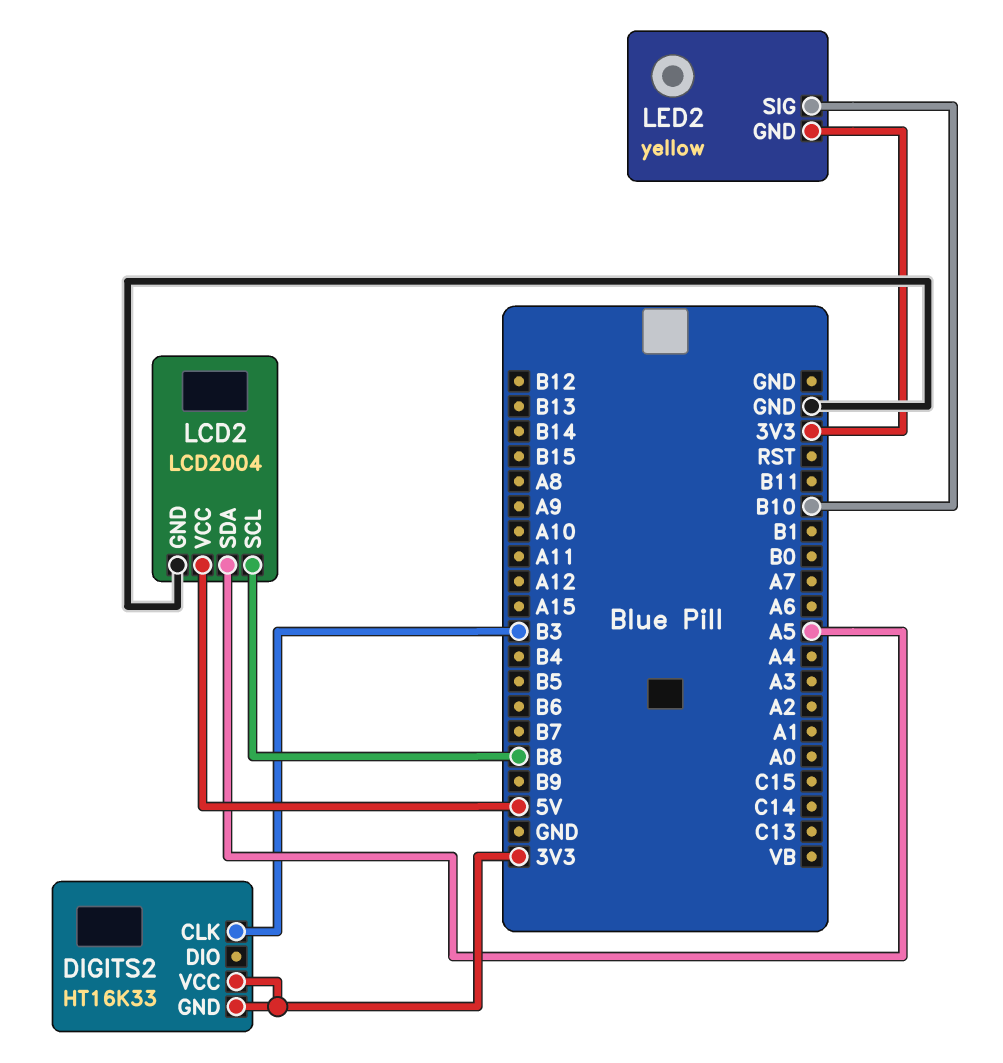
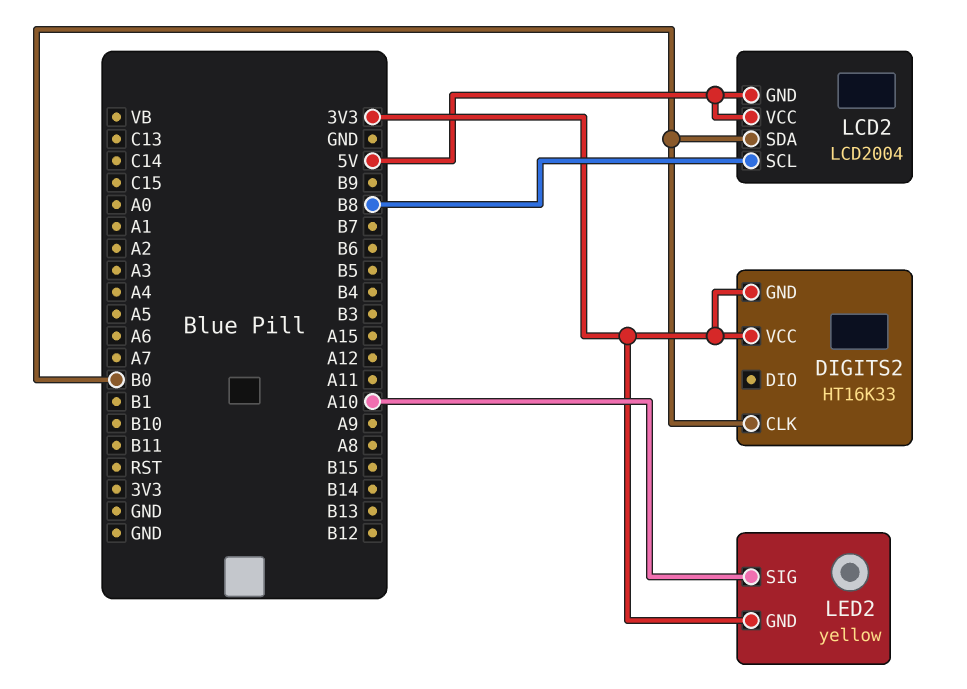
DIGITS2 pin CLK: B3 -> B0
LCD2 pin GND: GND -> 5V
LCD2 pin SDA: A5 -> B0
LED2 pin SIG: B10 -> A10

